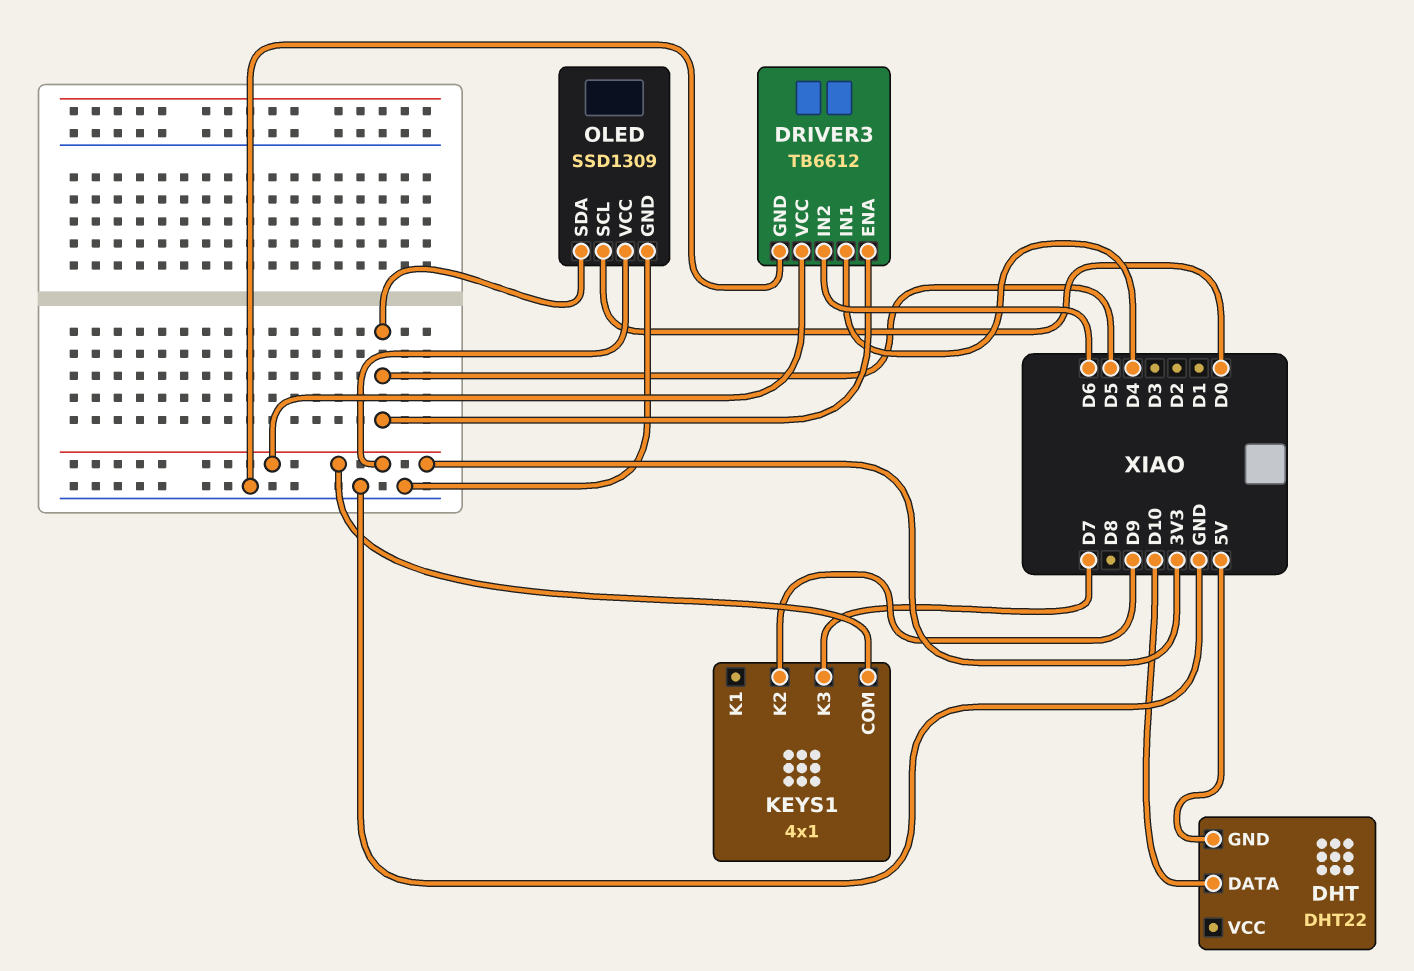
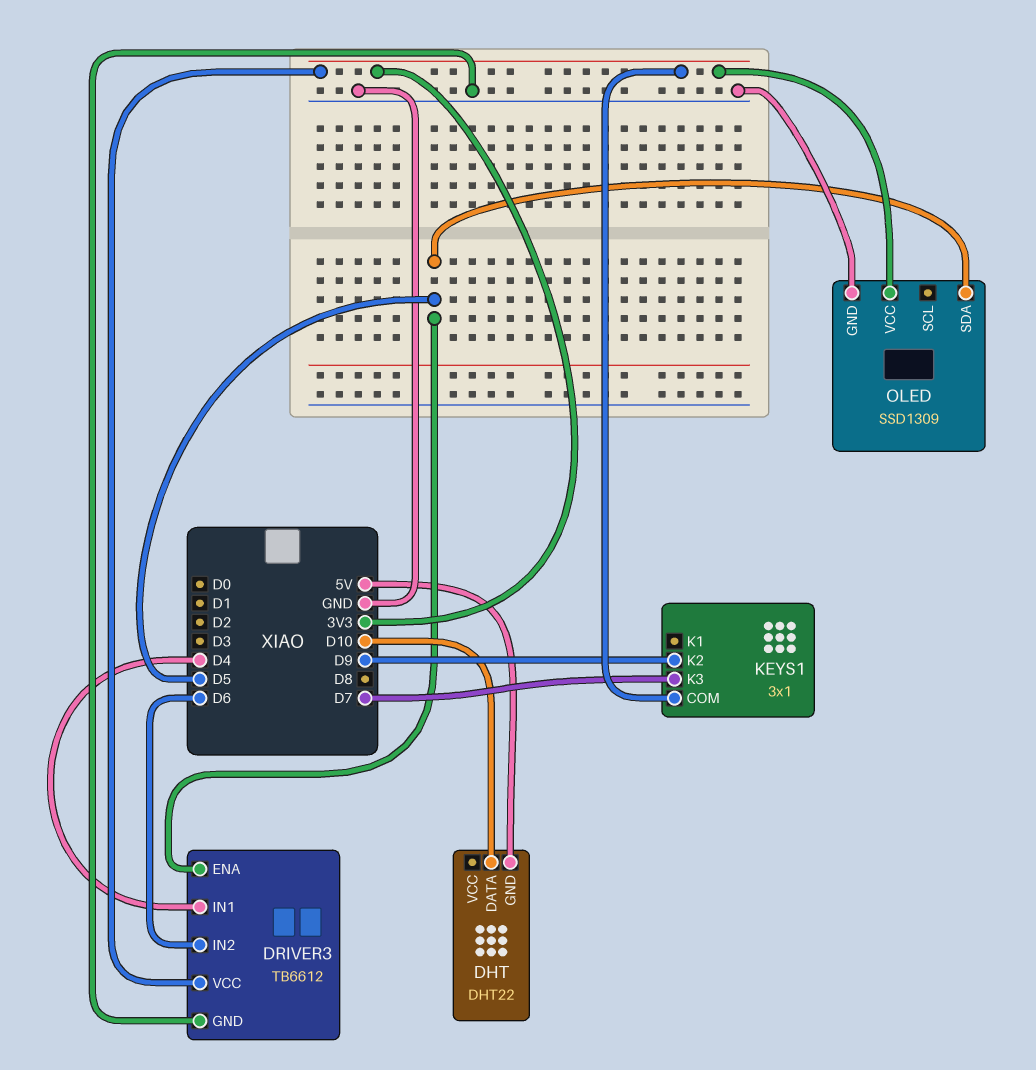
KEYS1: 4x1 -> 3x1
OLED pin SCL: D0 -> none

